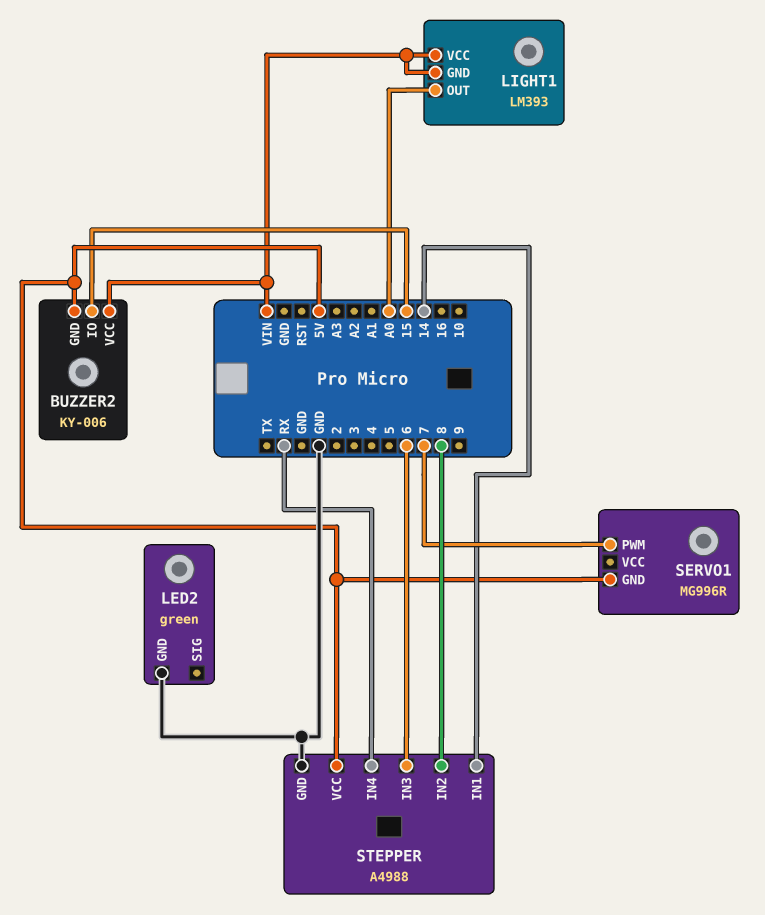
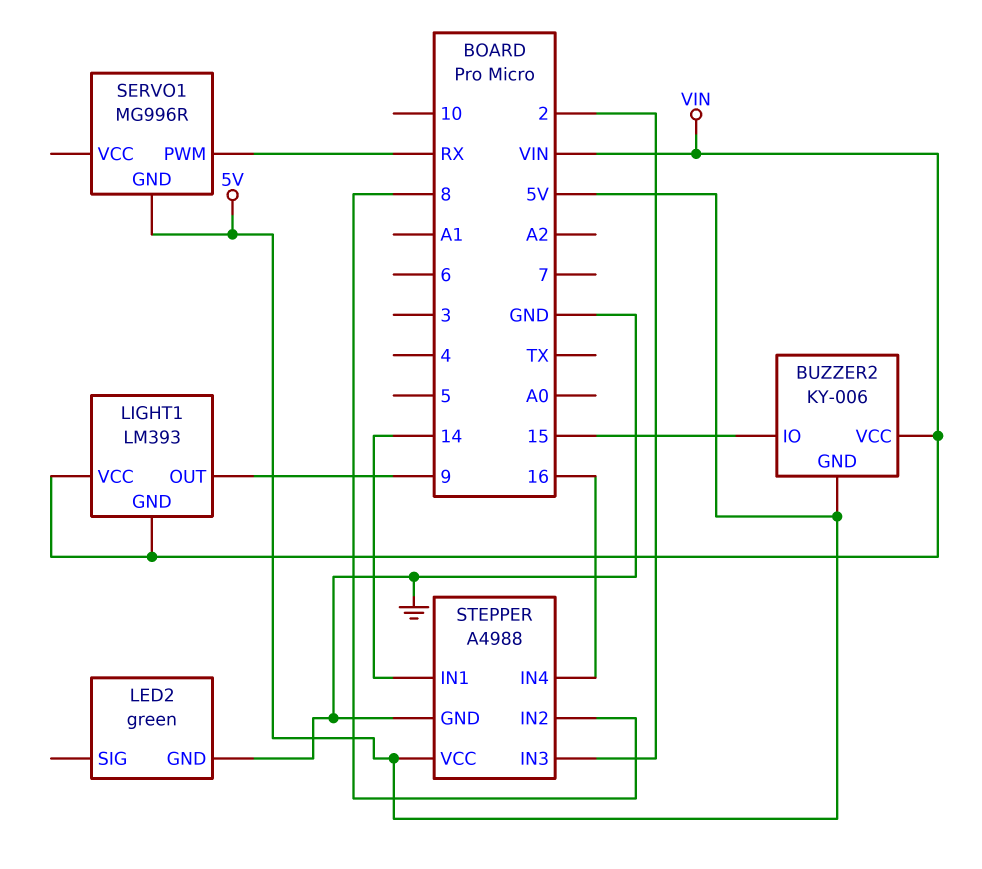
LIGHT1 pin OUT: A0 -> 9
SERVO1 pin PWM: 7 -> RX
STEPPER pin IN3: 6 -> 2
STEPPER pin IN4: RX -> 16

